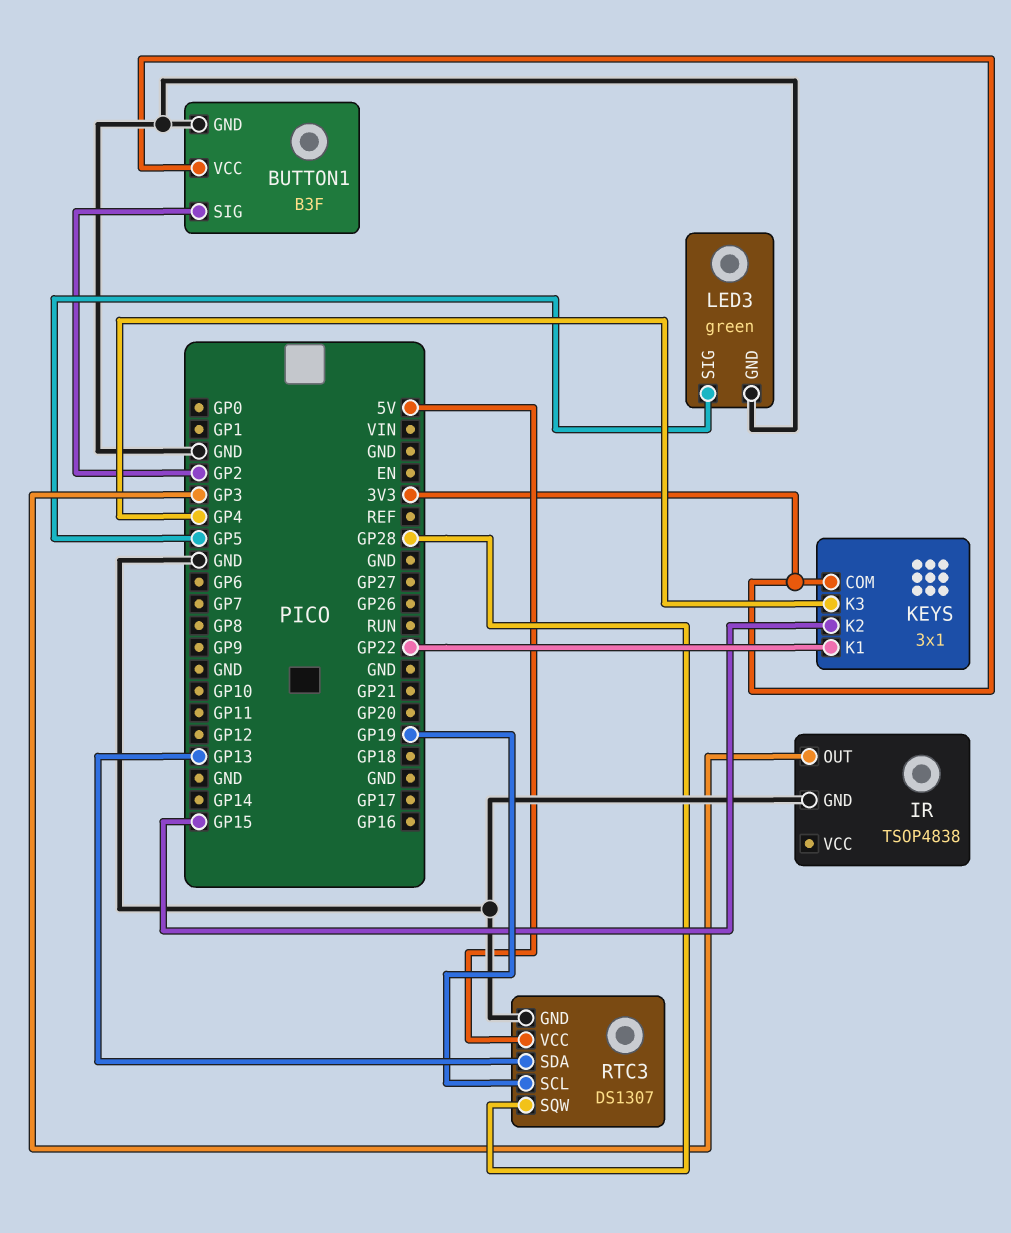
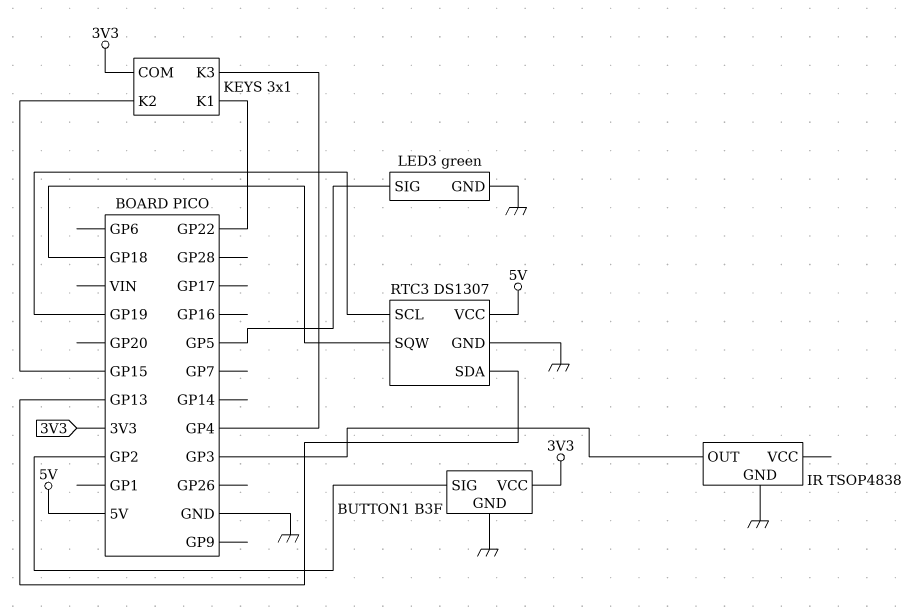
RTC3 pin SQW: GP28 -> GP18

